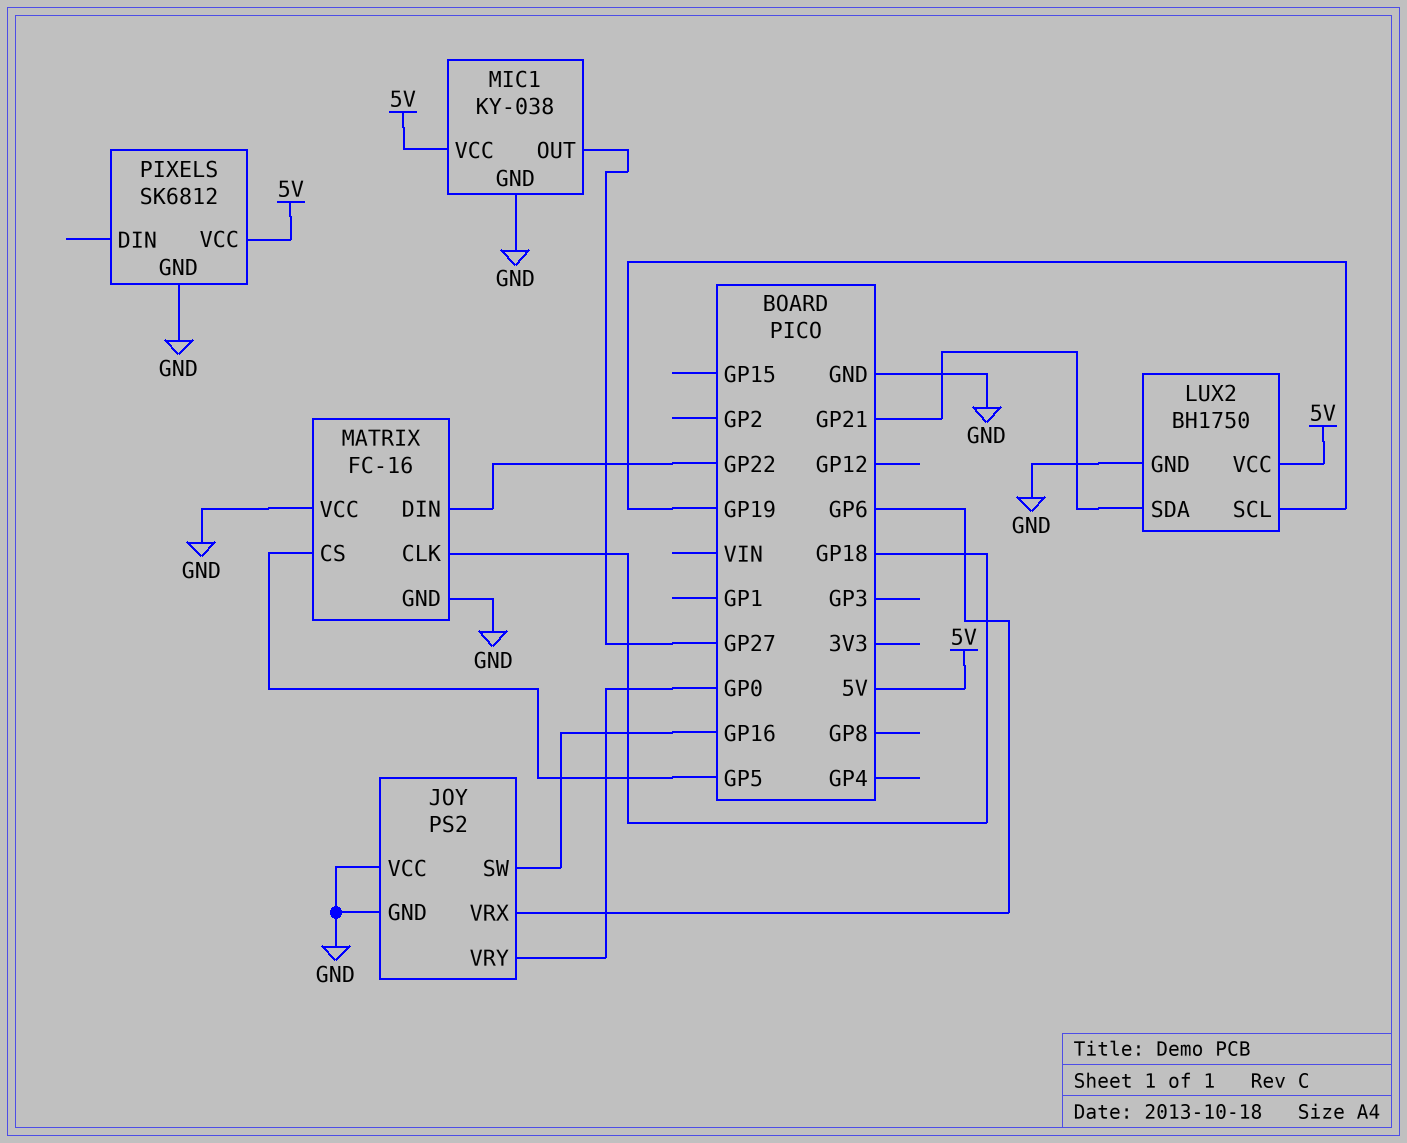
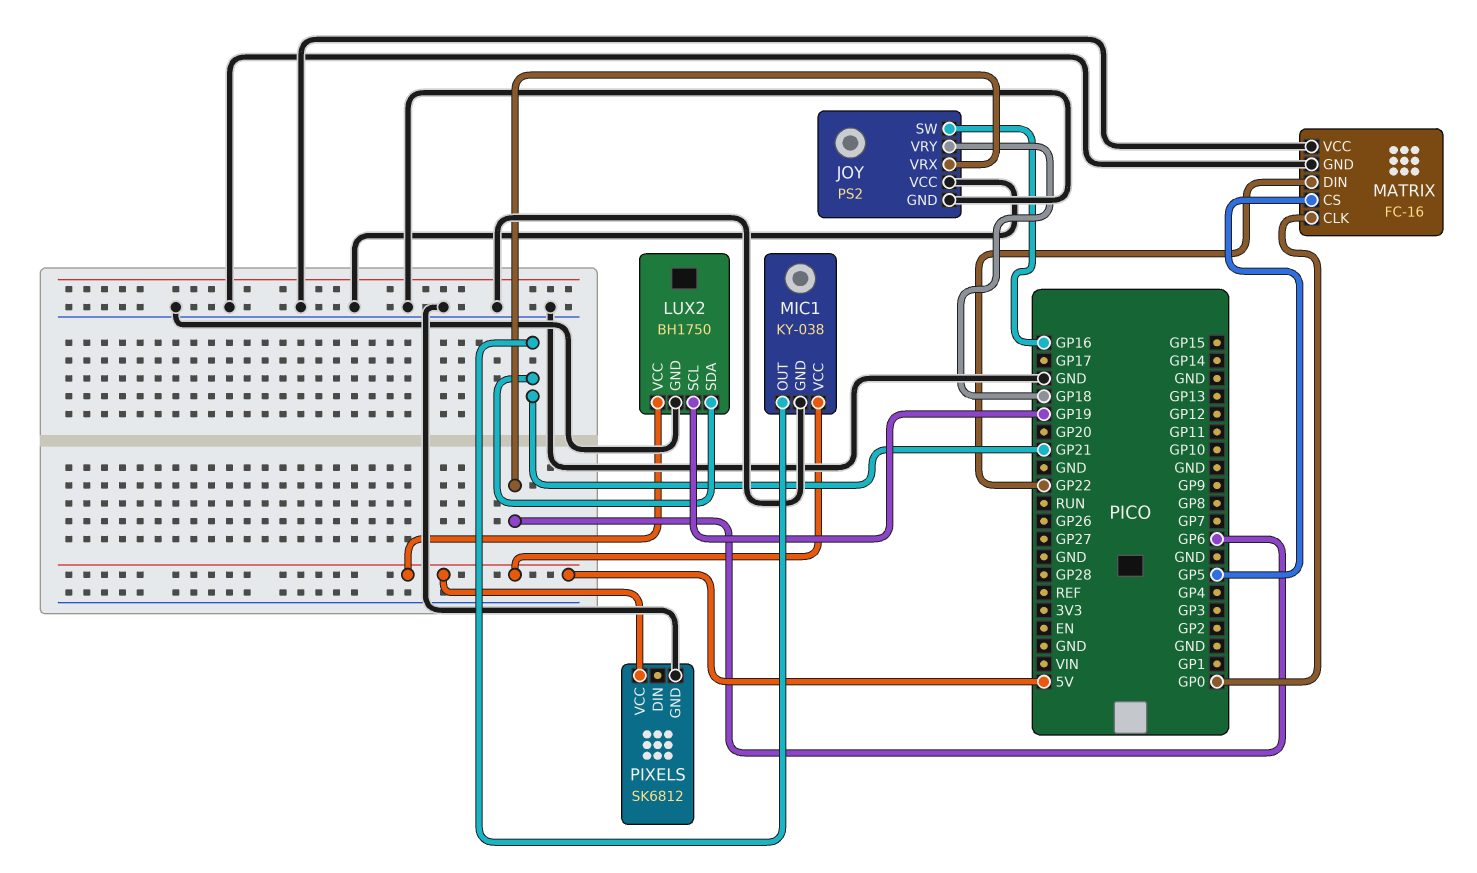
JOY pin VRY: GP0 -> GP18
MATRIX pin CLK: GP18 -> GP0
MIC1 pin OUT: GP27 -> GP21

